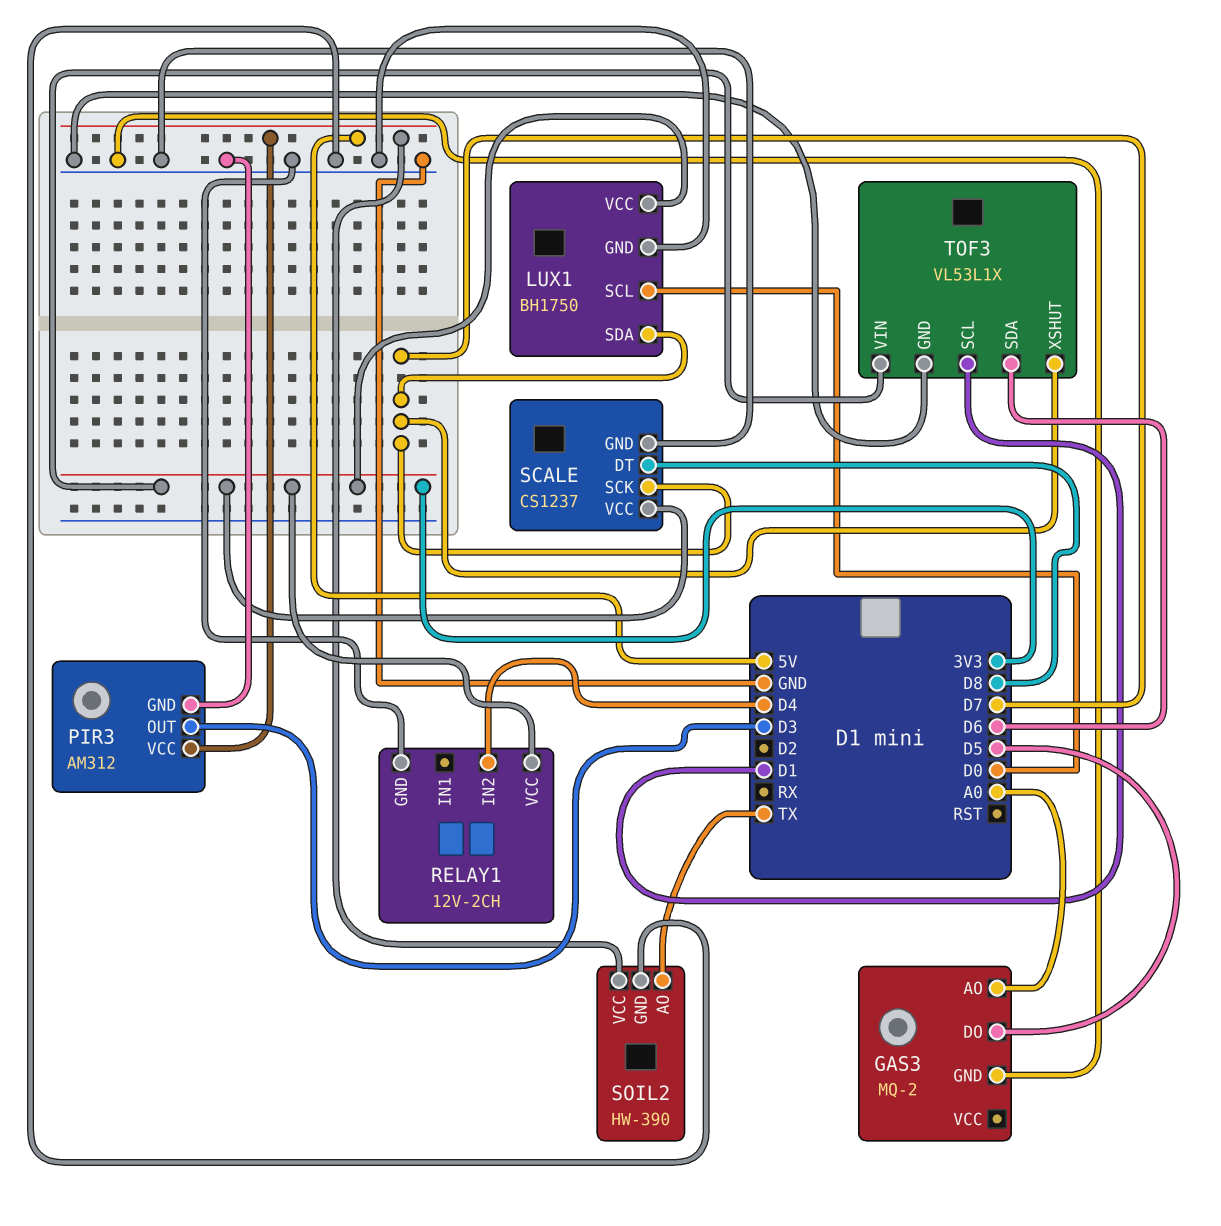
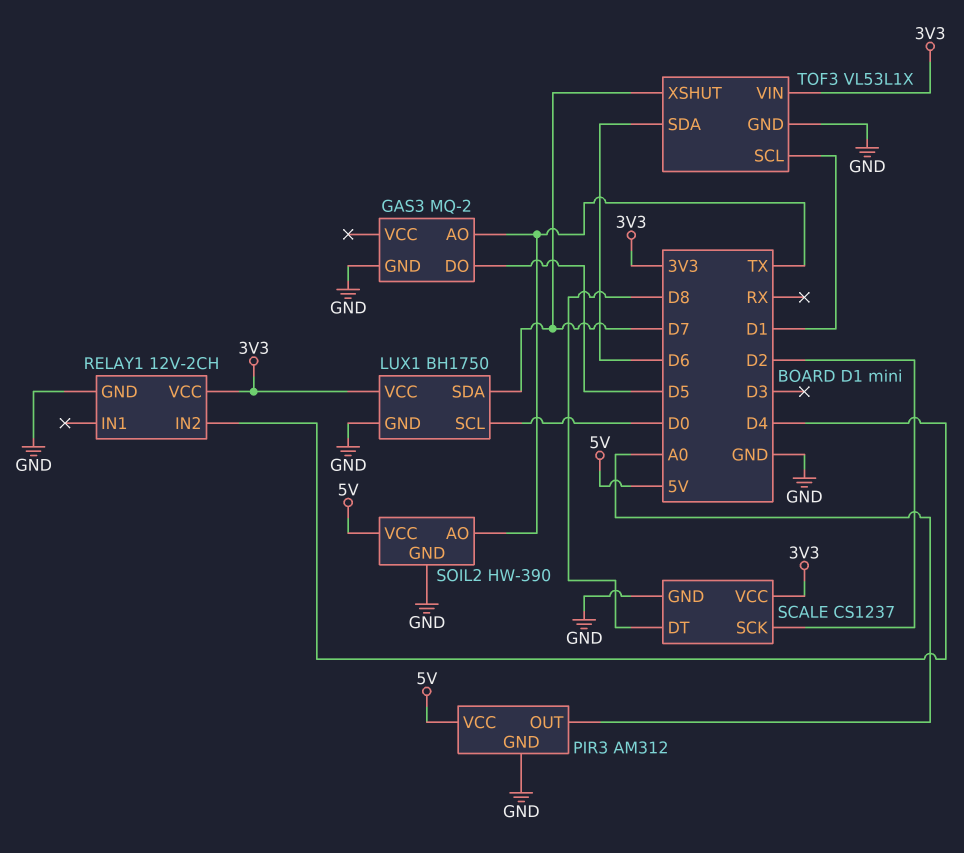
GAS3 pin AO: A0 -> TX
PIR3 pin OUT: D3 -> A0
SCALE pin SCK: D7 -> D2

